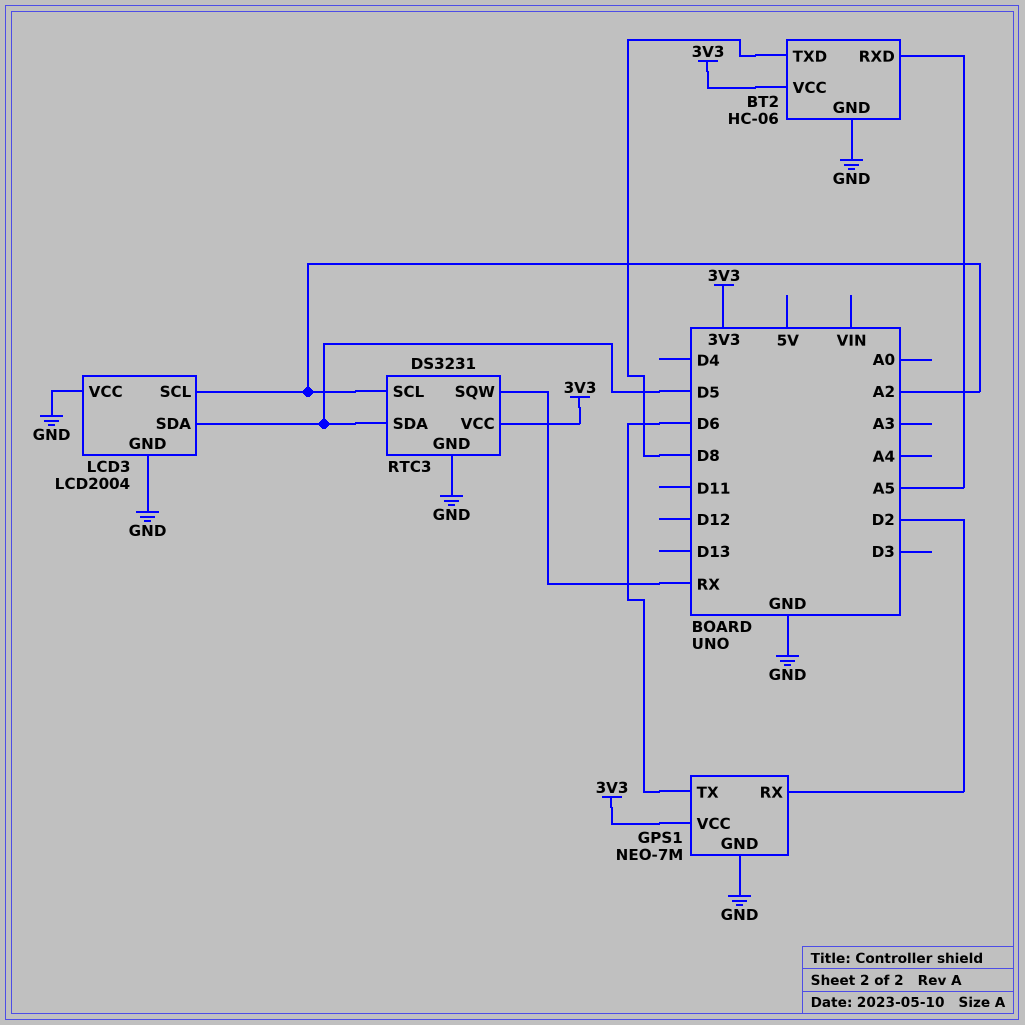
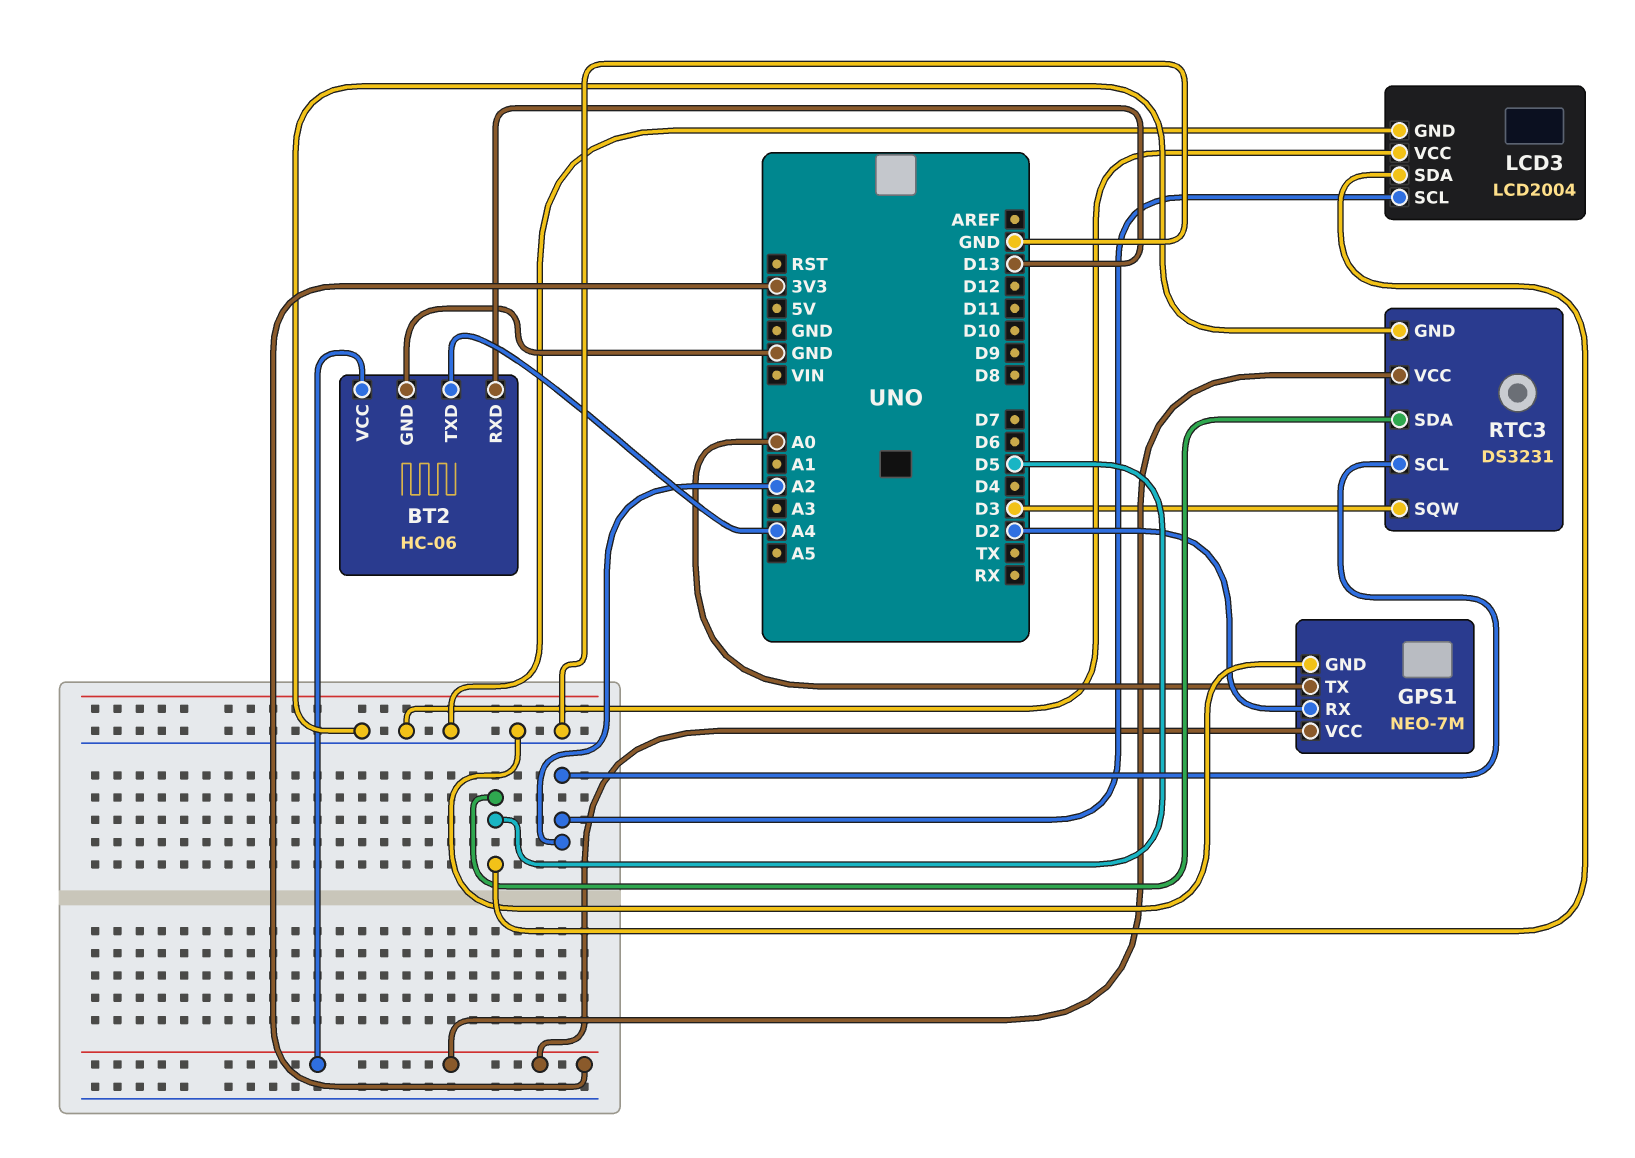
BT2 pin RXD: A5 -> D13
BT2 pin TXD: D8 -> A4
GPS1 pin TX: D6 -> A0
RTC3 pin SQW: RX -> D3

